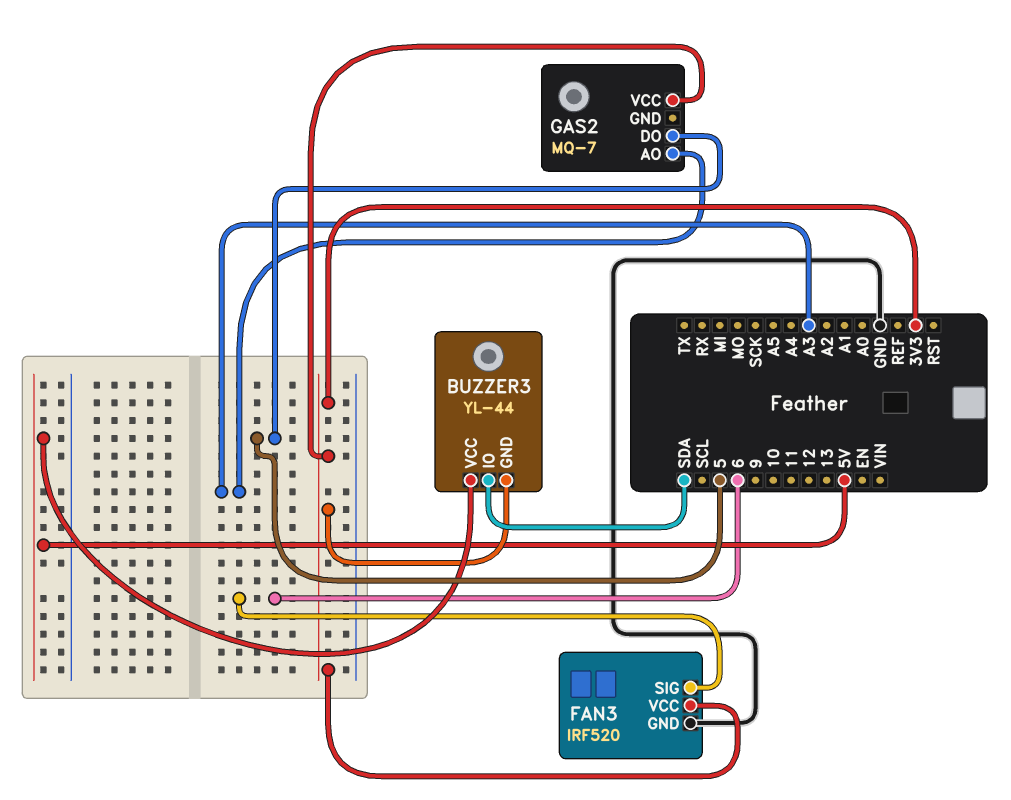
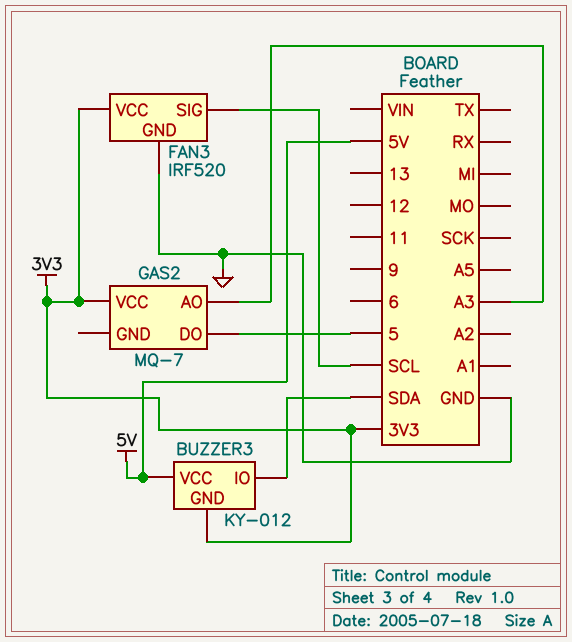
BUZZER3: YL-44 -> KY-012
FAN3 pin SIG: 6 -> SCL

